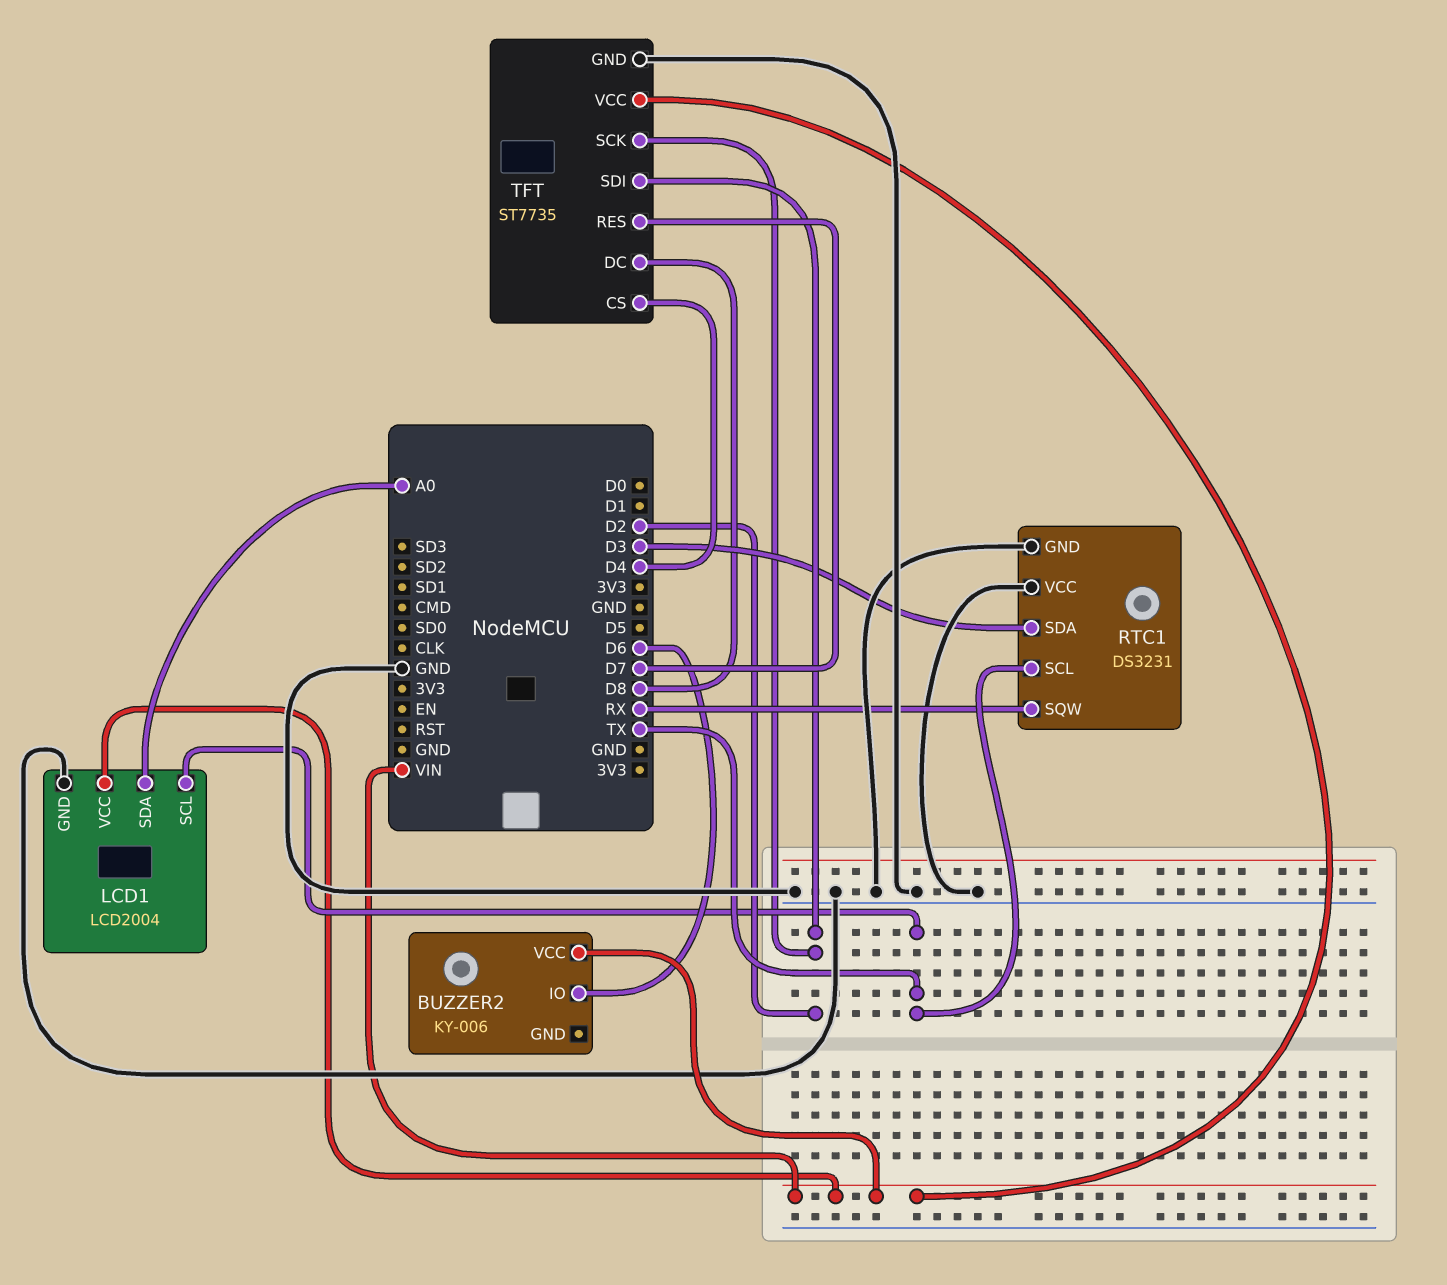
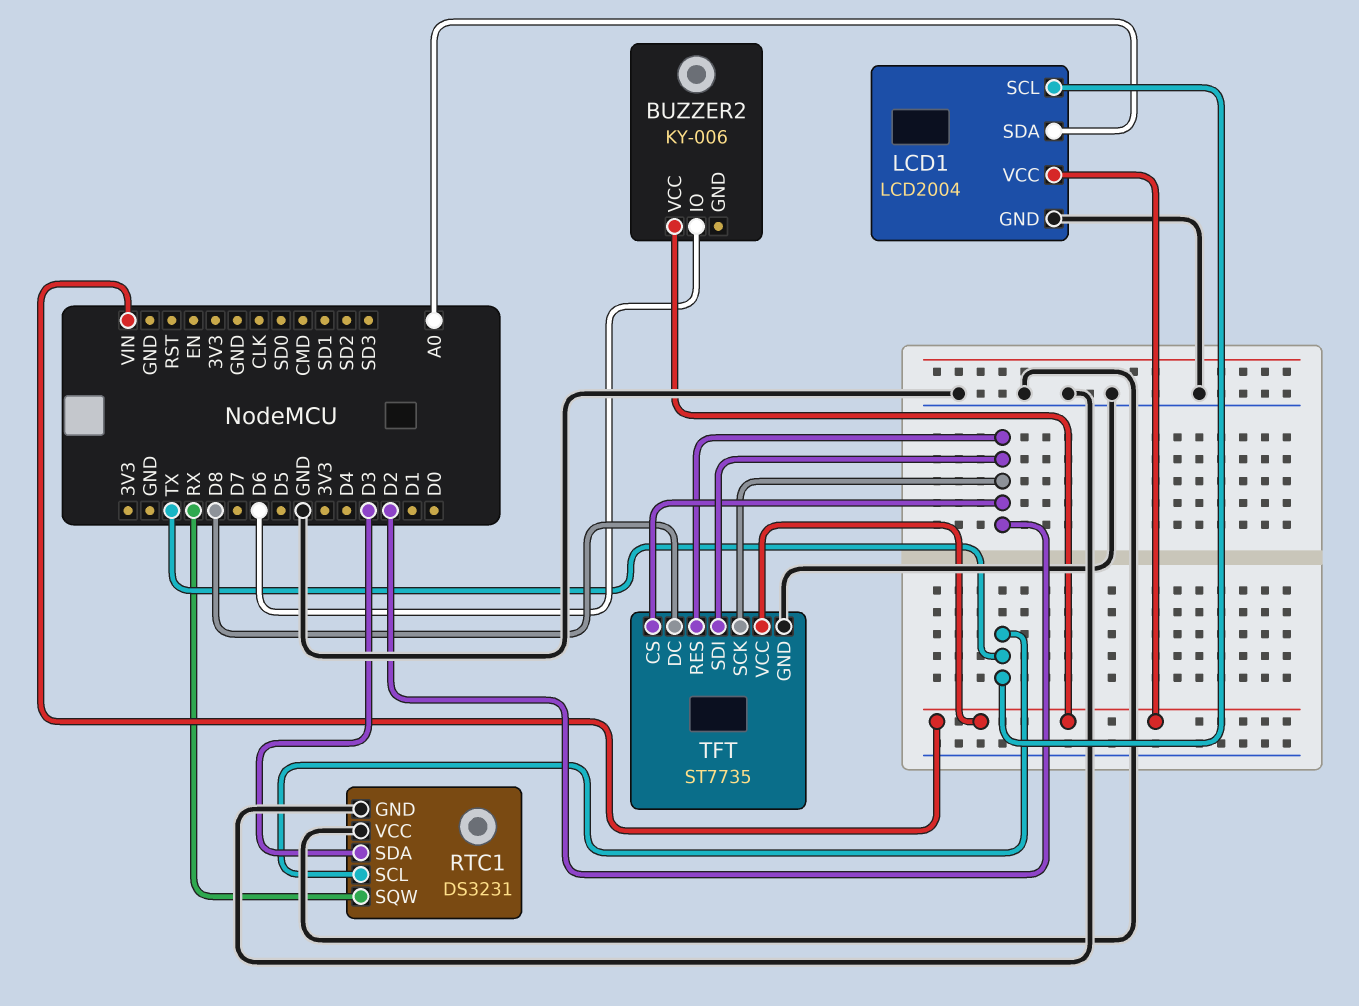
TFT pin CS: D4 -> D2
TFT pin RES: D7 -> D2

